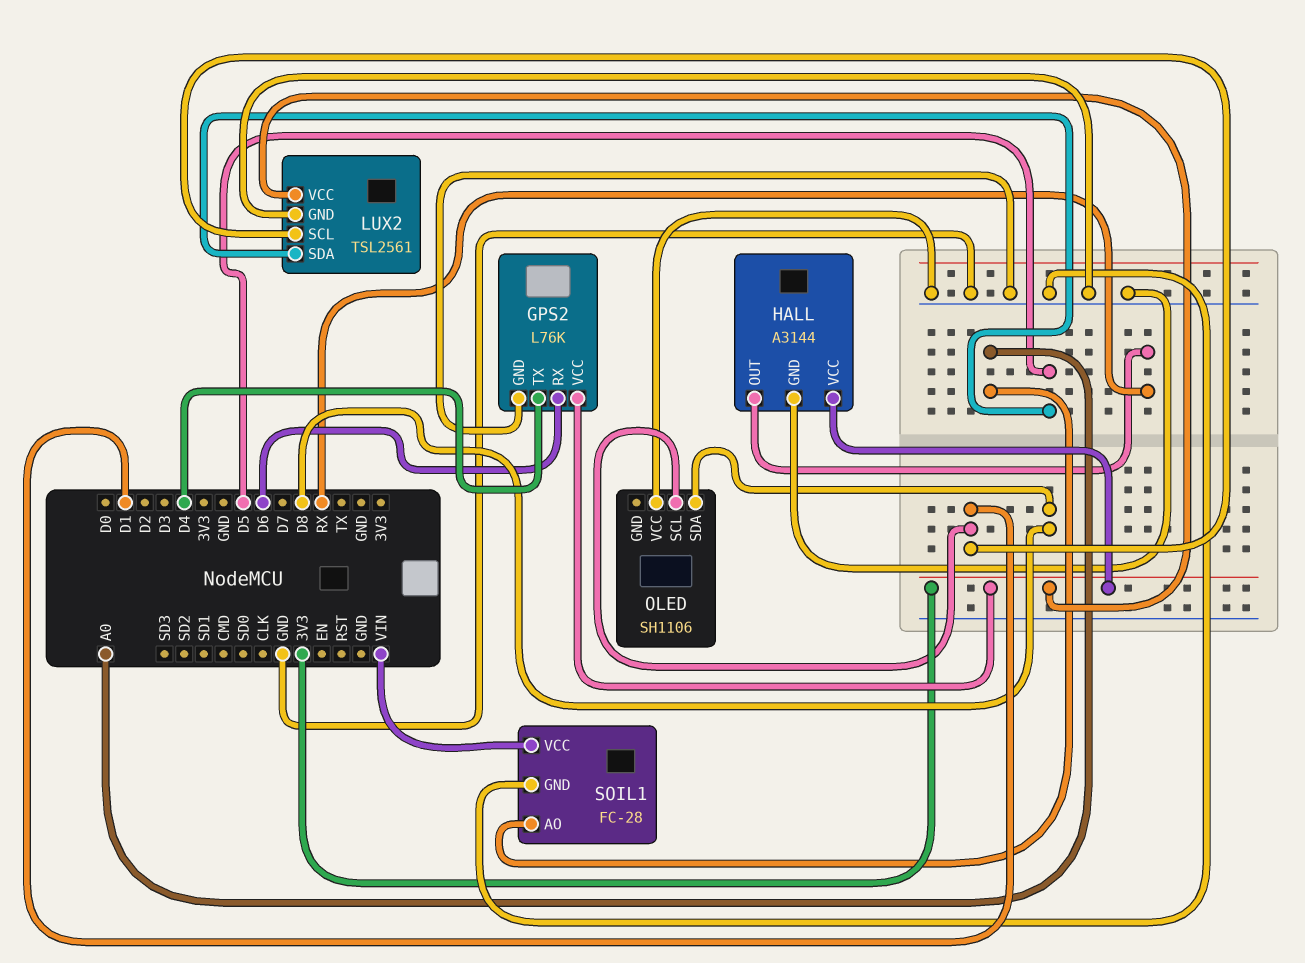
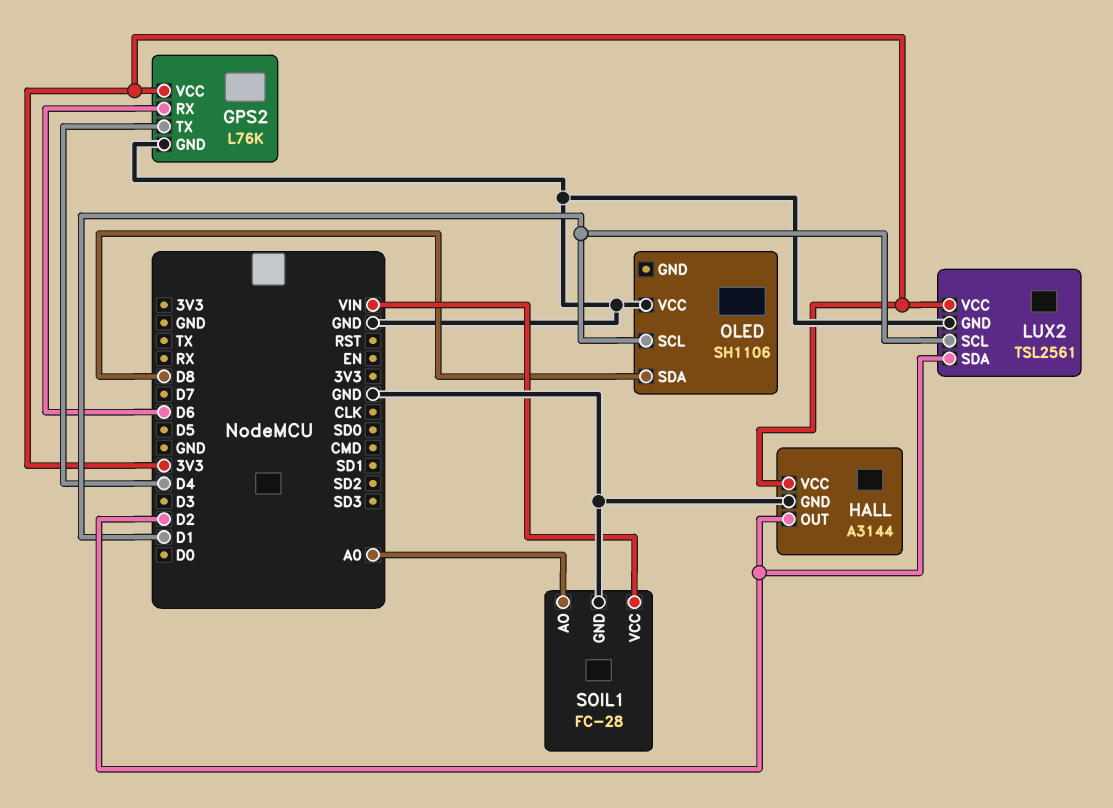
HALL pin OUT: RX -> D2
LUX2 pin SDA: D5 -> D2

